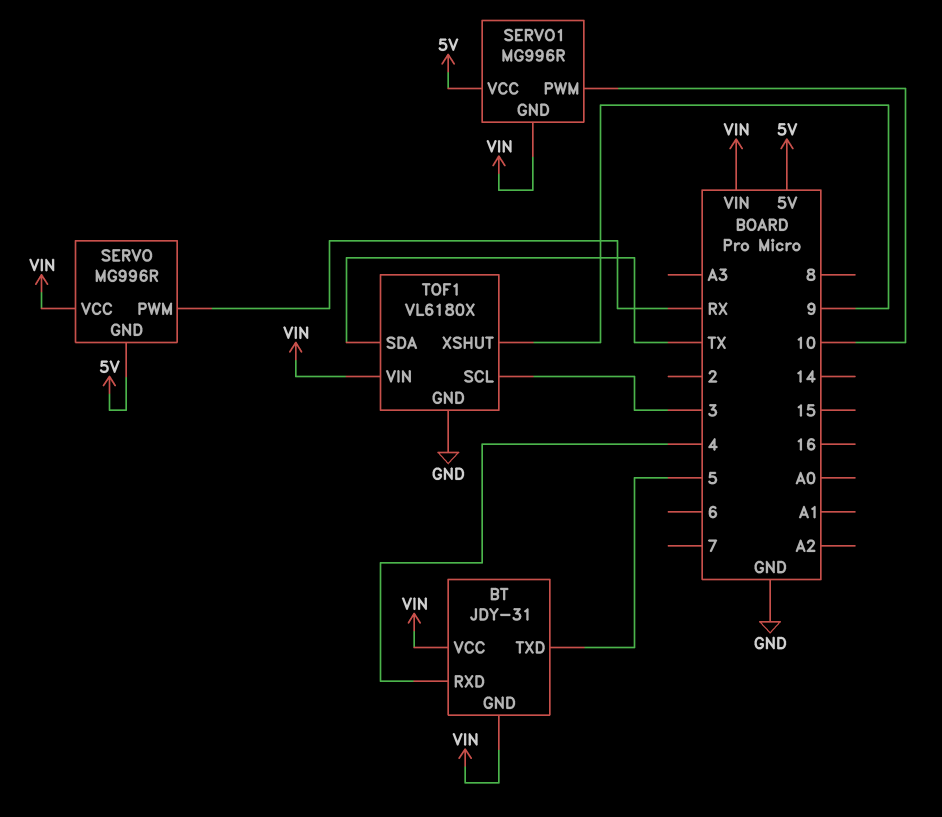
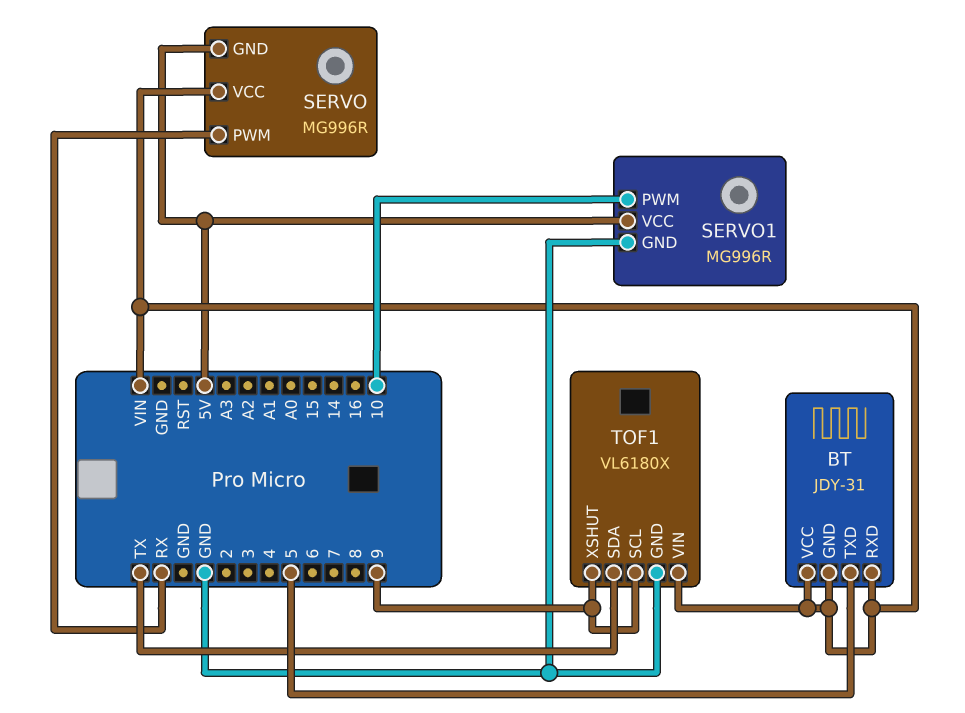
BT pin RXD: 4 -> VIN
SERVO1 pin GND: VIN -> GND
TOF1 pin SCL: 3 -> 9

